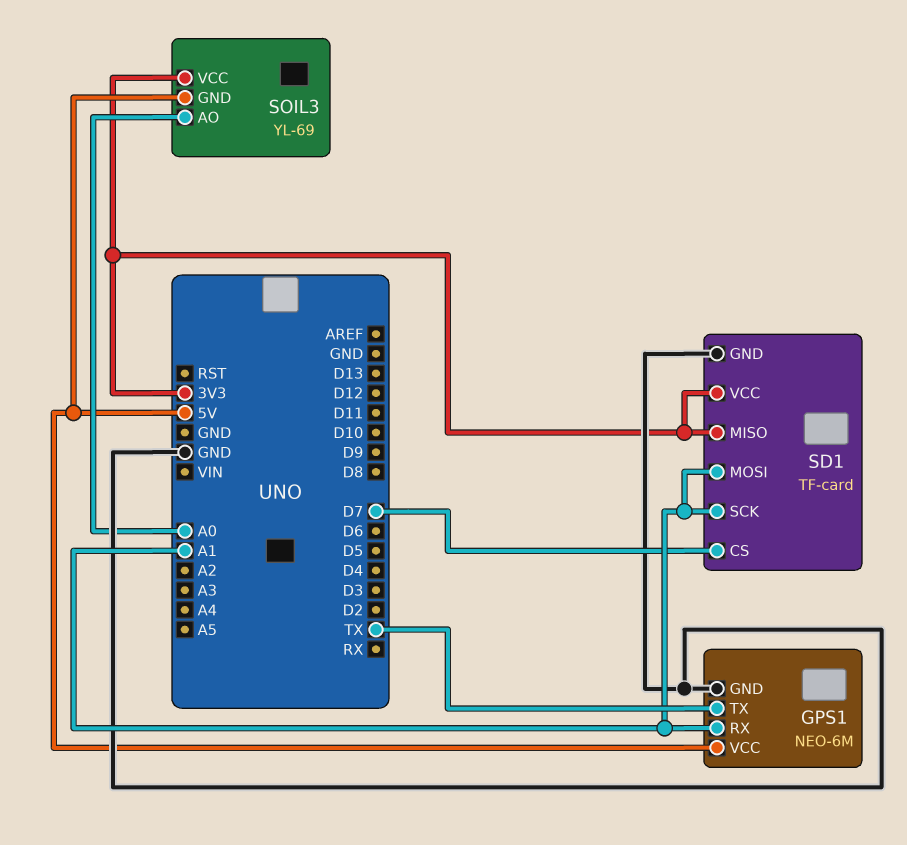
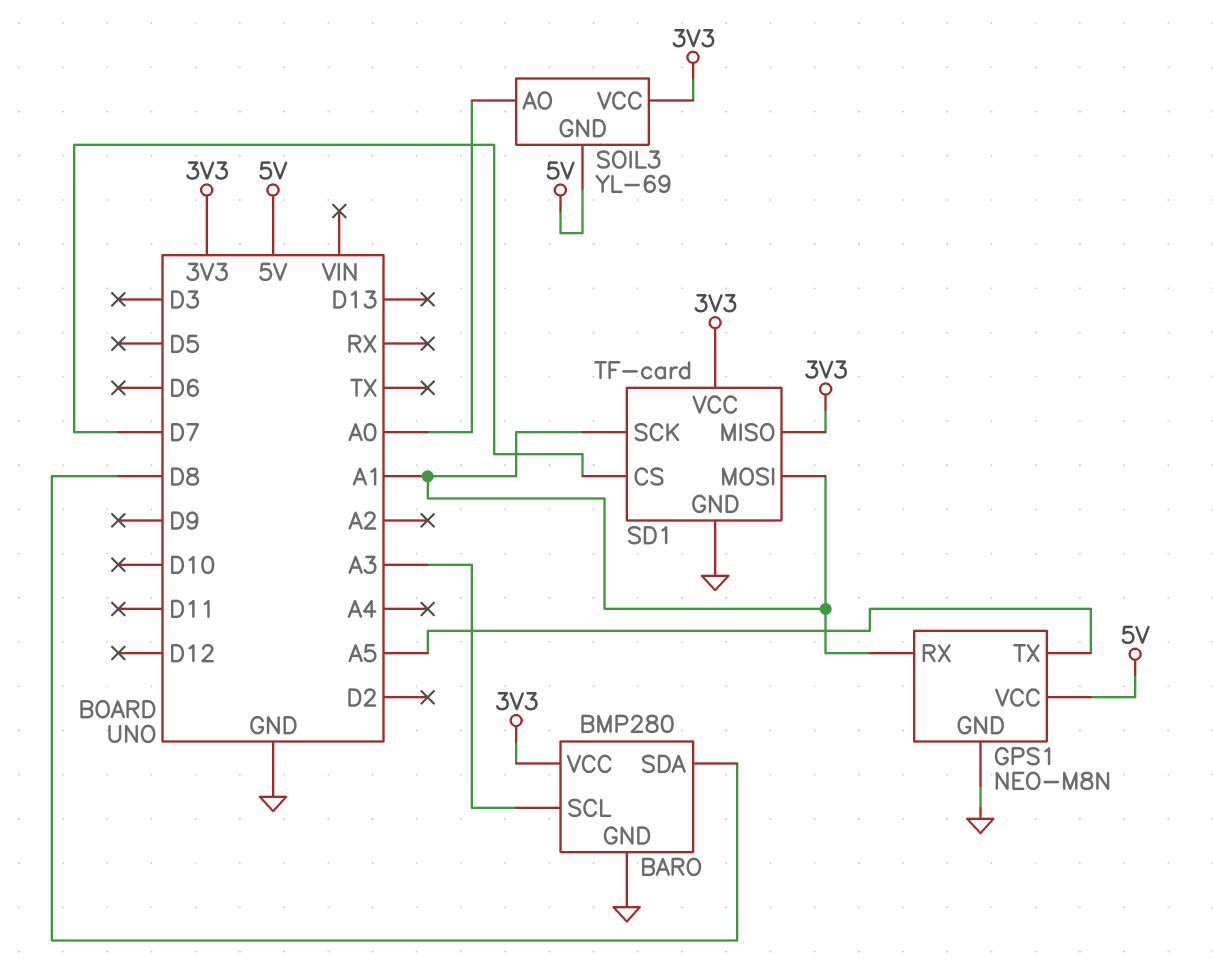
BARO: none -> BMP280
BARO pin GND: none -> GND
BARO pin SCL: none -> A3
BARO pin SDA: none -> D8
BARO pin VCC: none -> 3V3
GPS1: NEO-6M -> NEO-M8N
GPS1 pin TX: TX -> A5

